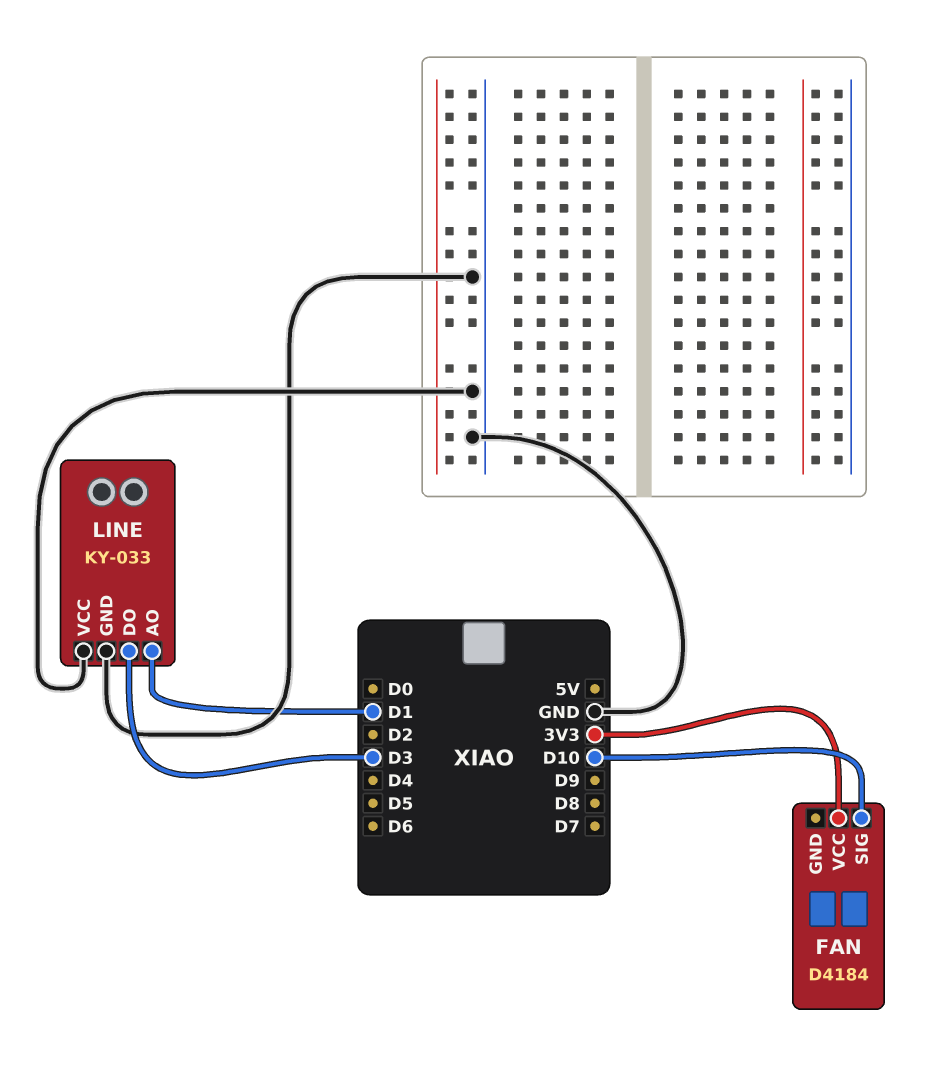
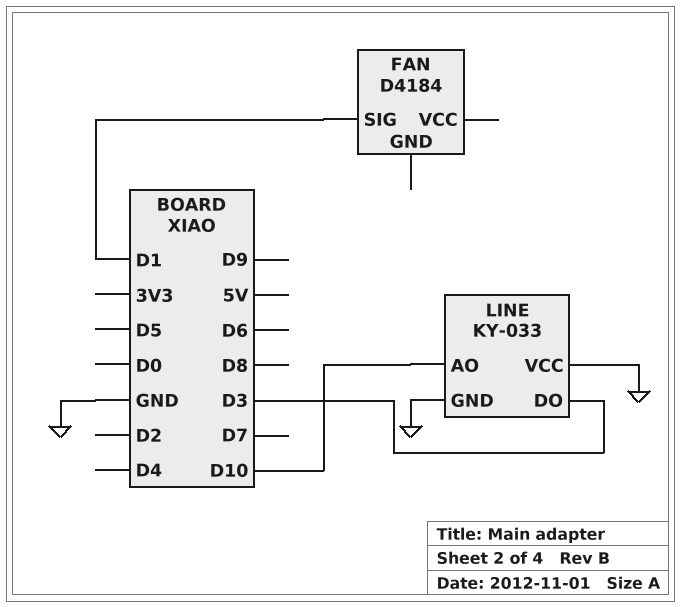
FAN pin SIG: D10 -> D1
FAN pin VCC: 3V3 -> none
LINE pin AO: D1 -> D10

